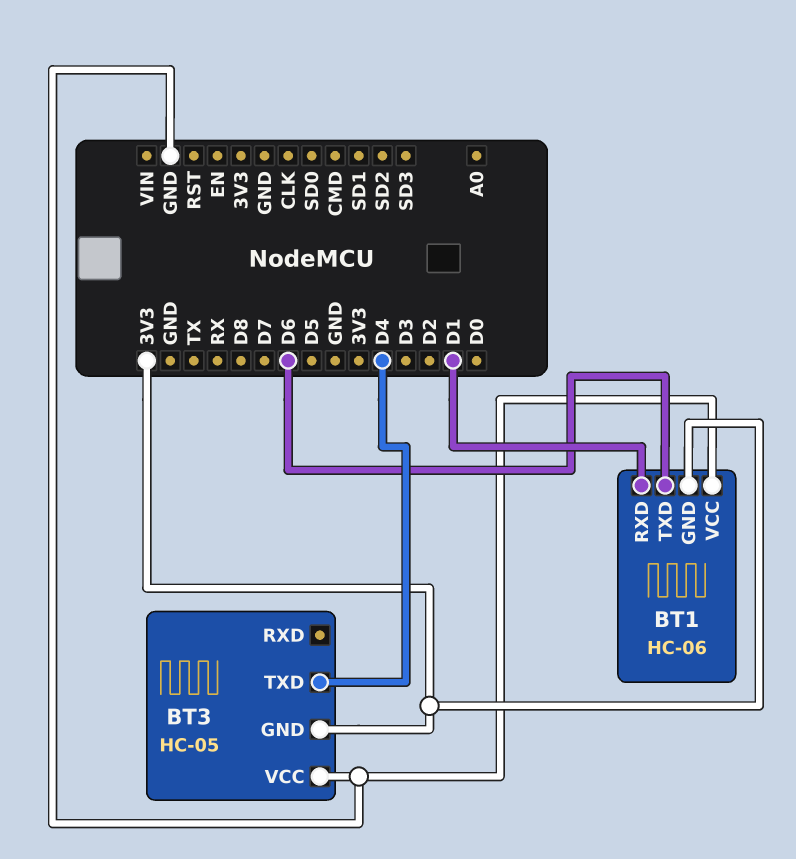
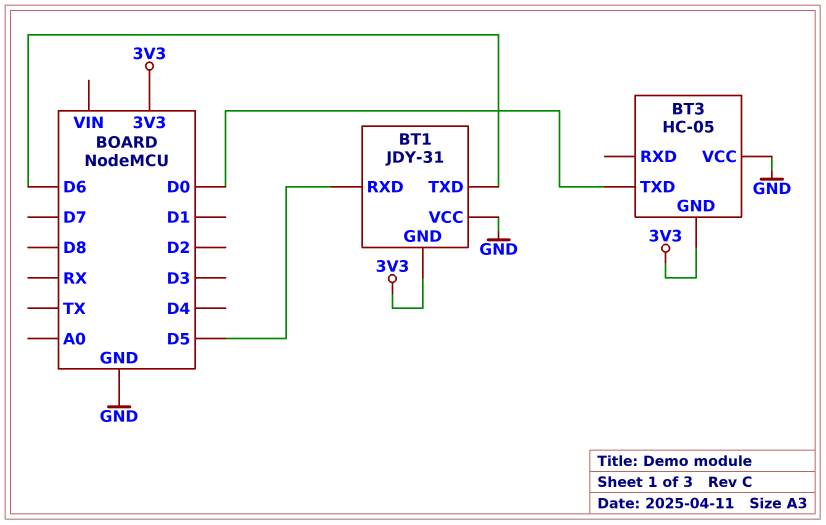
BT1: HC-06 -> JDY-31
BT1 pin RXD: D1 -> D5
BT3 pin TXD: D4 -> D0

